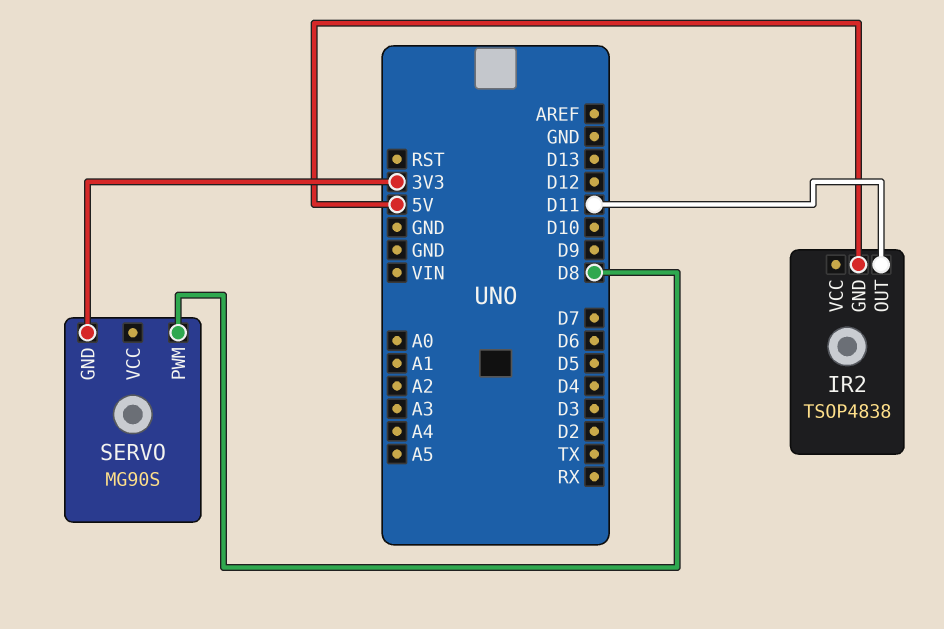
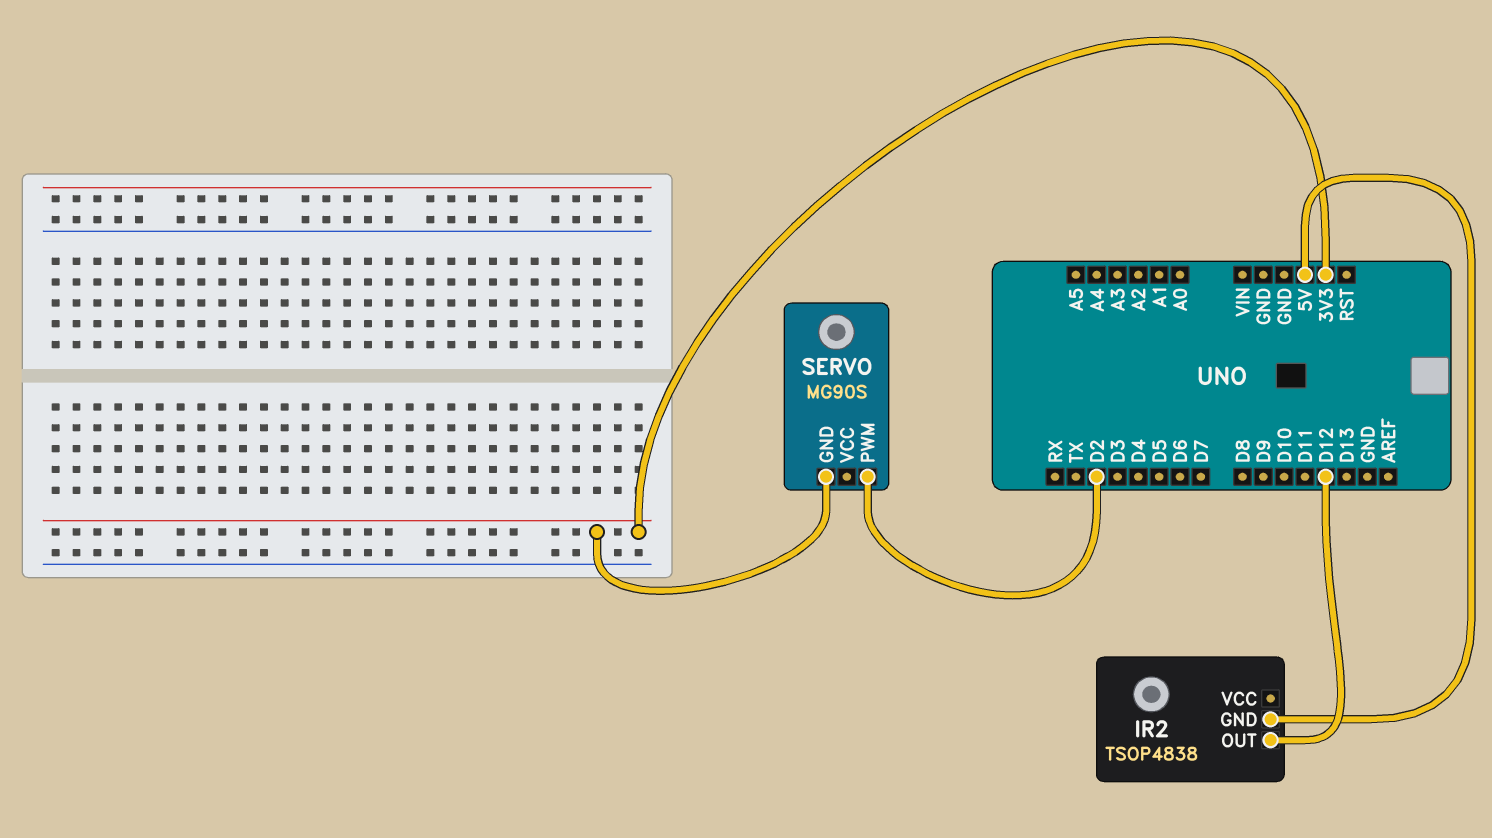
IR2 pin OUT: D11 -> D12
SERVO pin PWM: D8 -> D2

